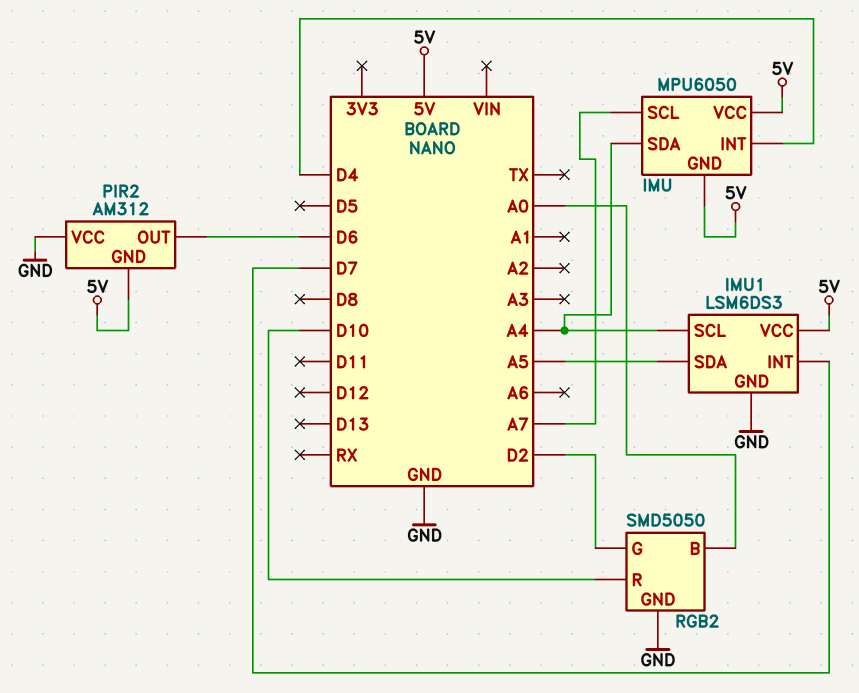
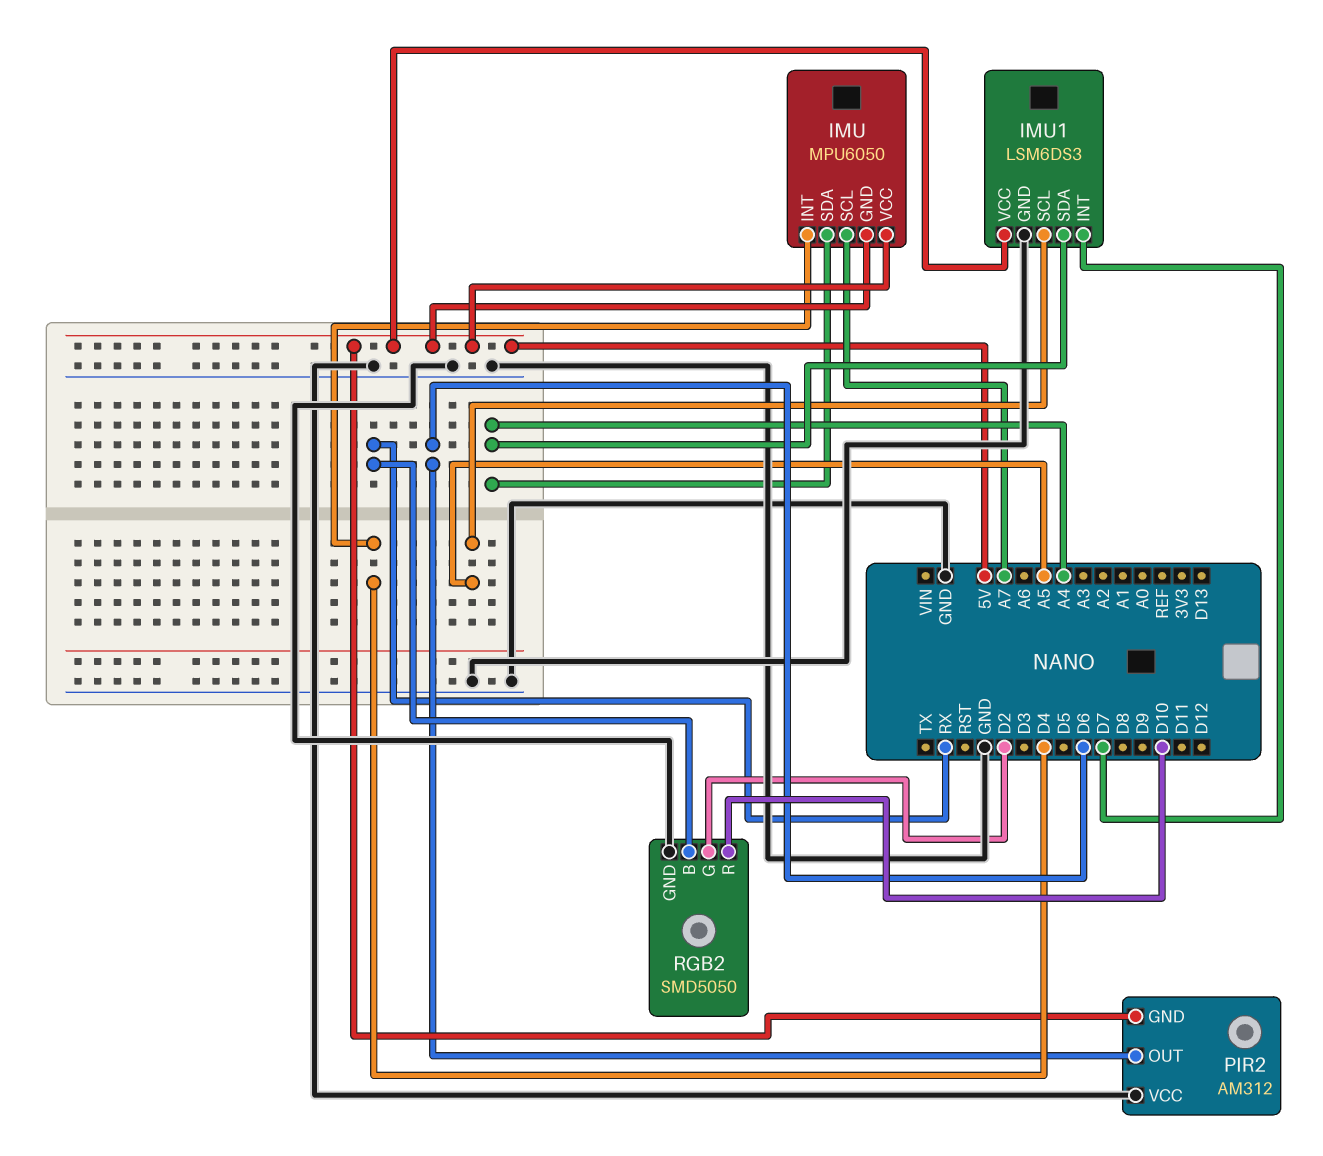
IMU1 pin SCL: A4 -> A5
IMU1 pin SDA: A5 -> A4
RGB2 pin B: A0 -> RX

